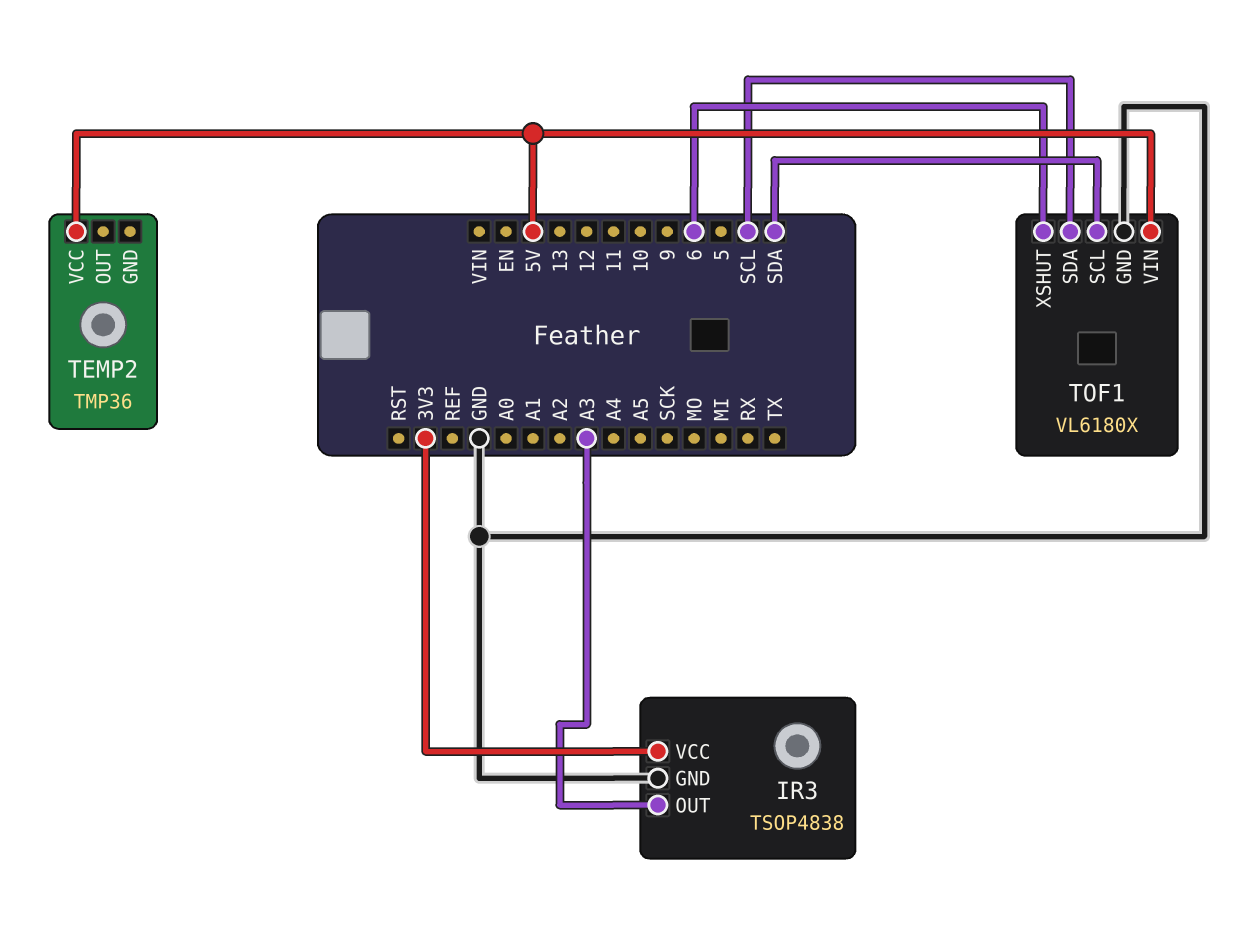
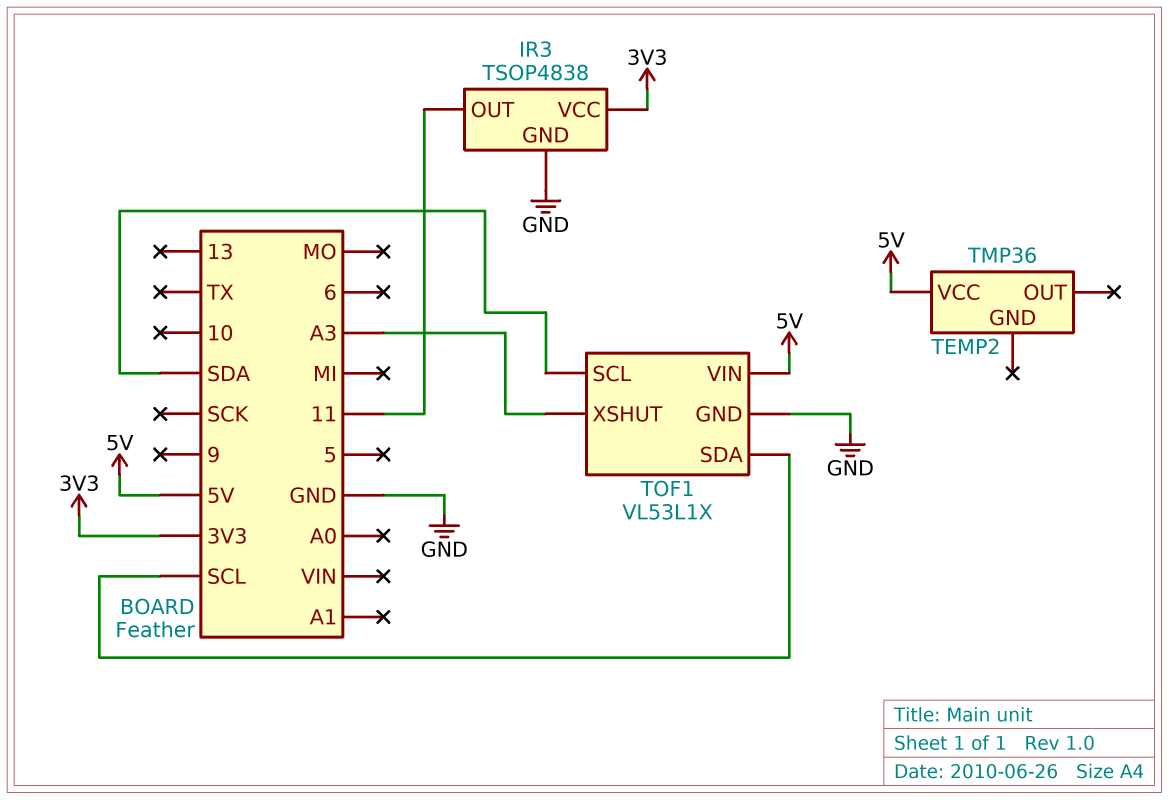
IR3 pin OUT: A3 -> 11
TOF1: VL6180X -> VL53L1X
TOF1 pin XSHUT: 6 -> A3

